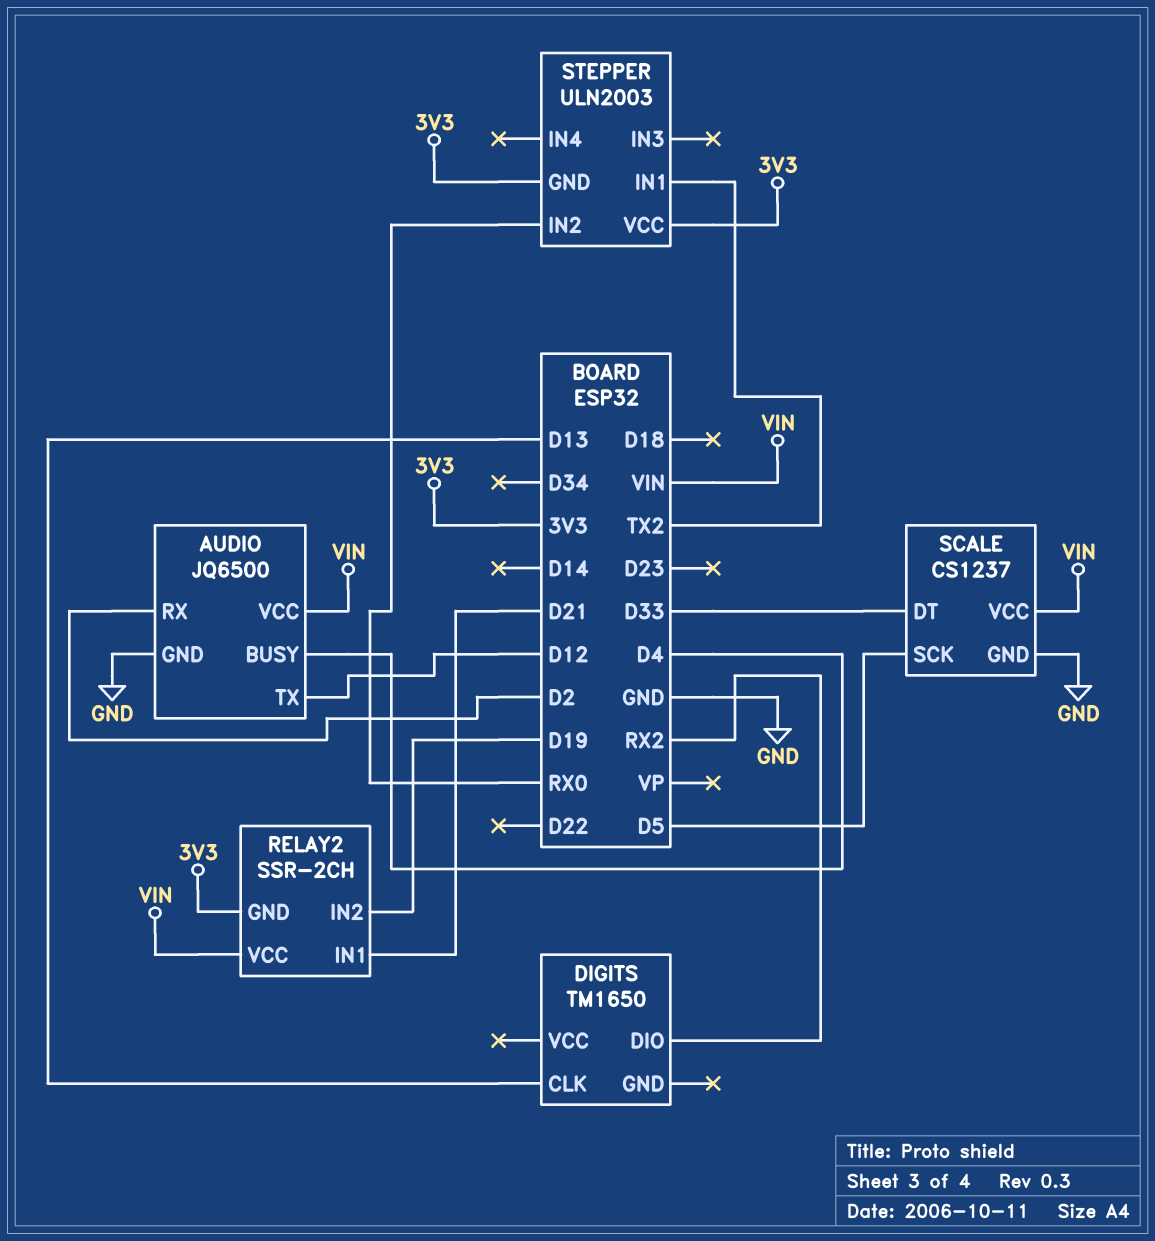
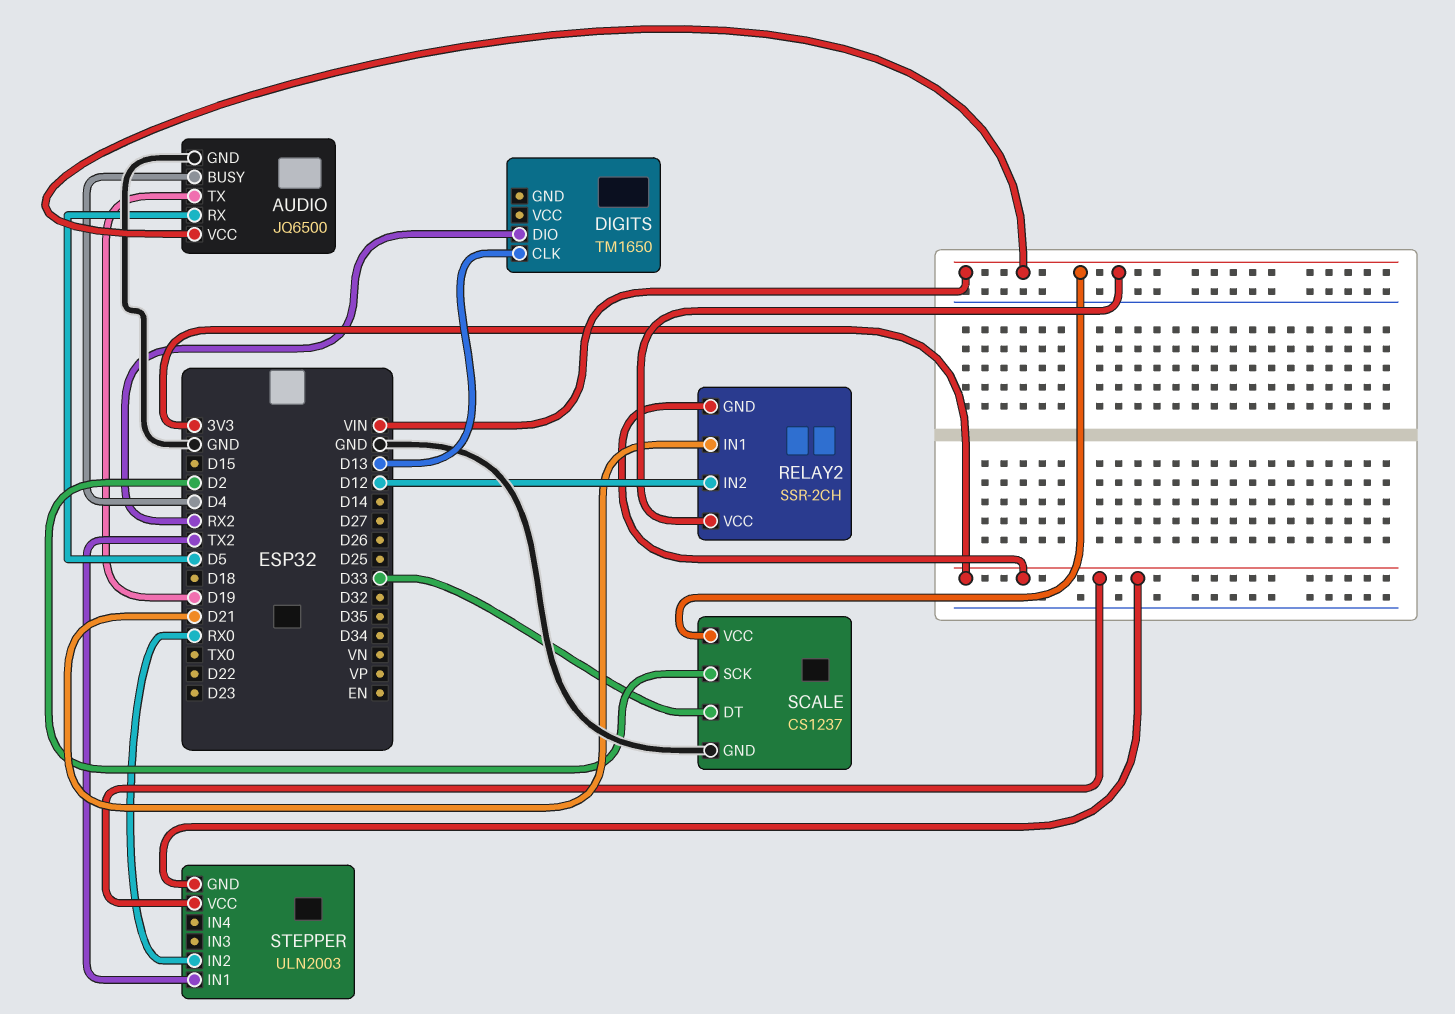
AUDIO pin RX: D2 -> D5
AUDIO pin TX: D12 -> D19
RELAY2 pin IN2: D19 -> D12
SCALE pin SCK: D5 -> D2

